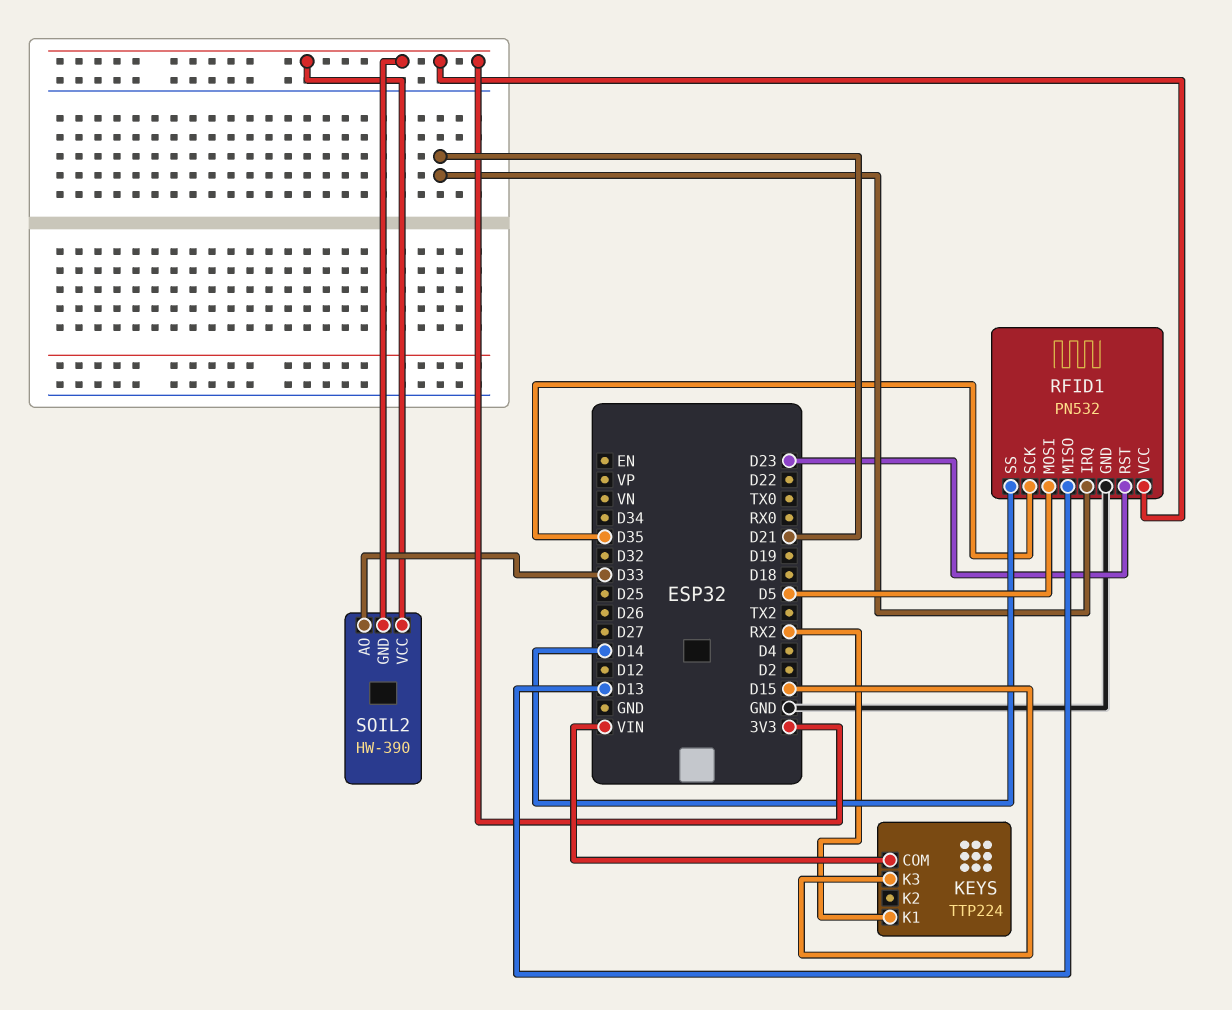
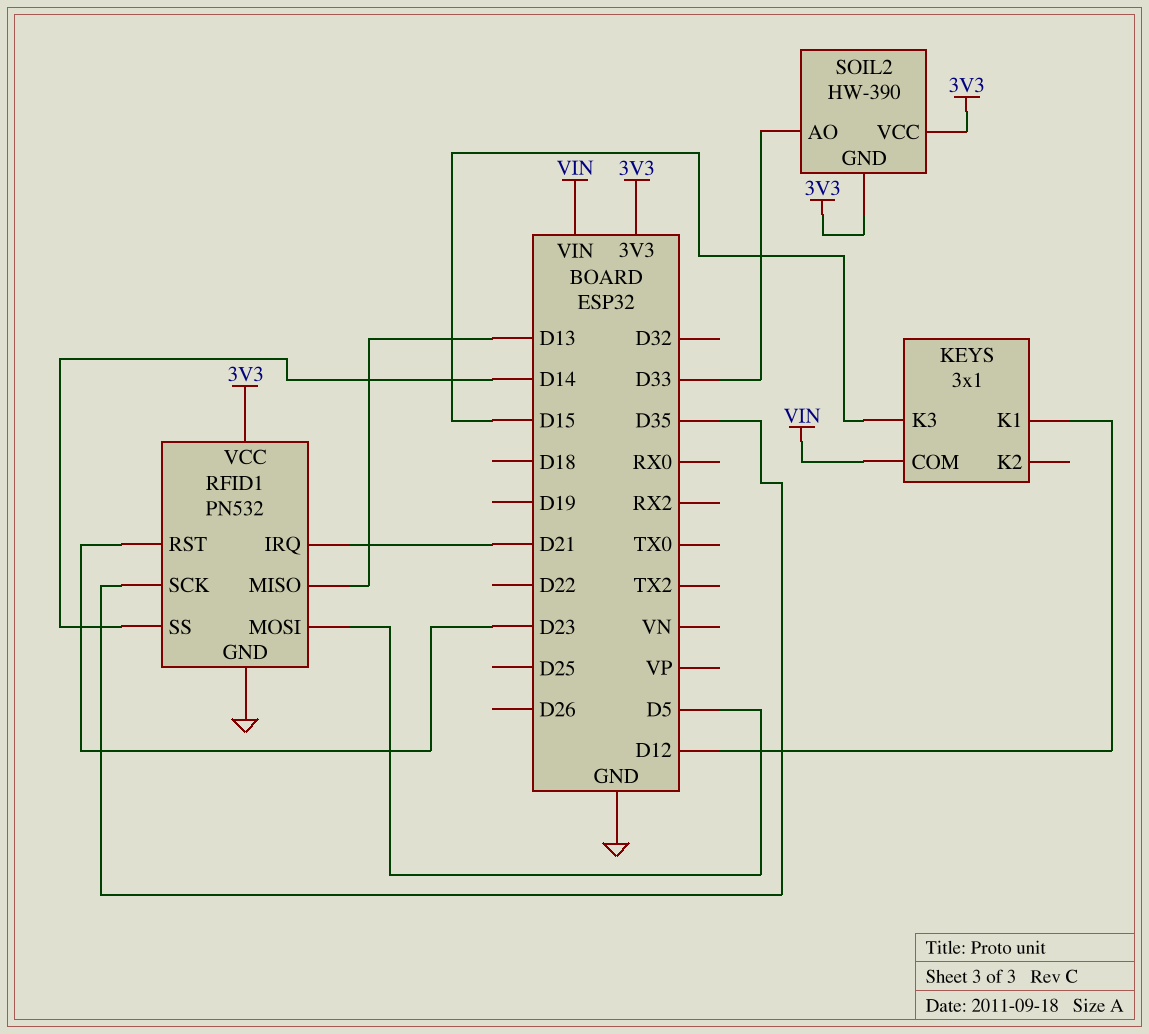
KEYS: TTP224 -> 3x1
KEYS pin K1: RX2 -> D12

